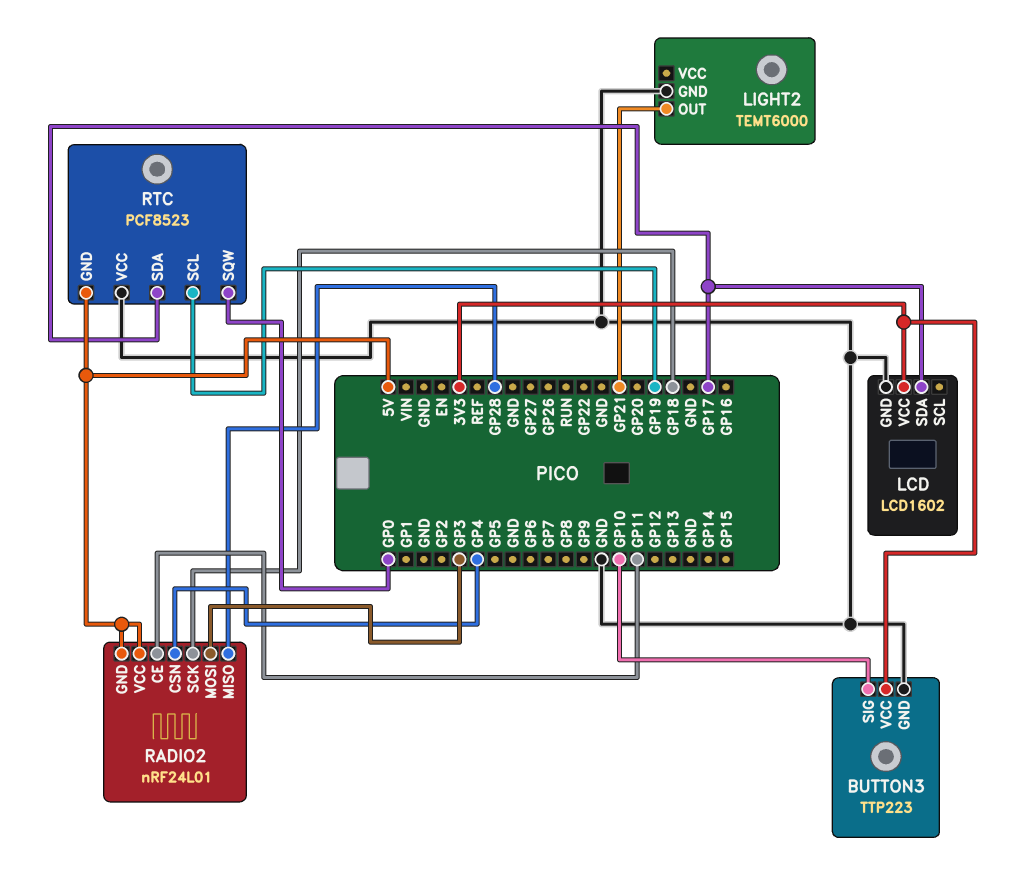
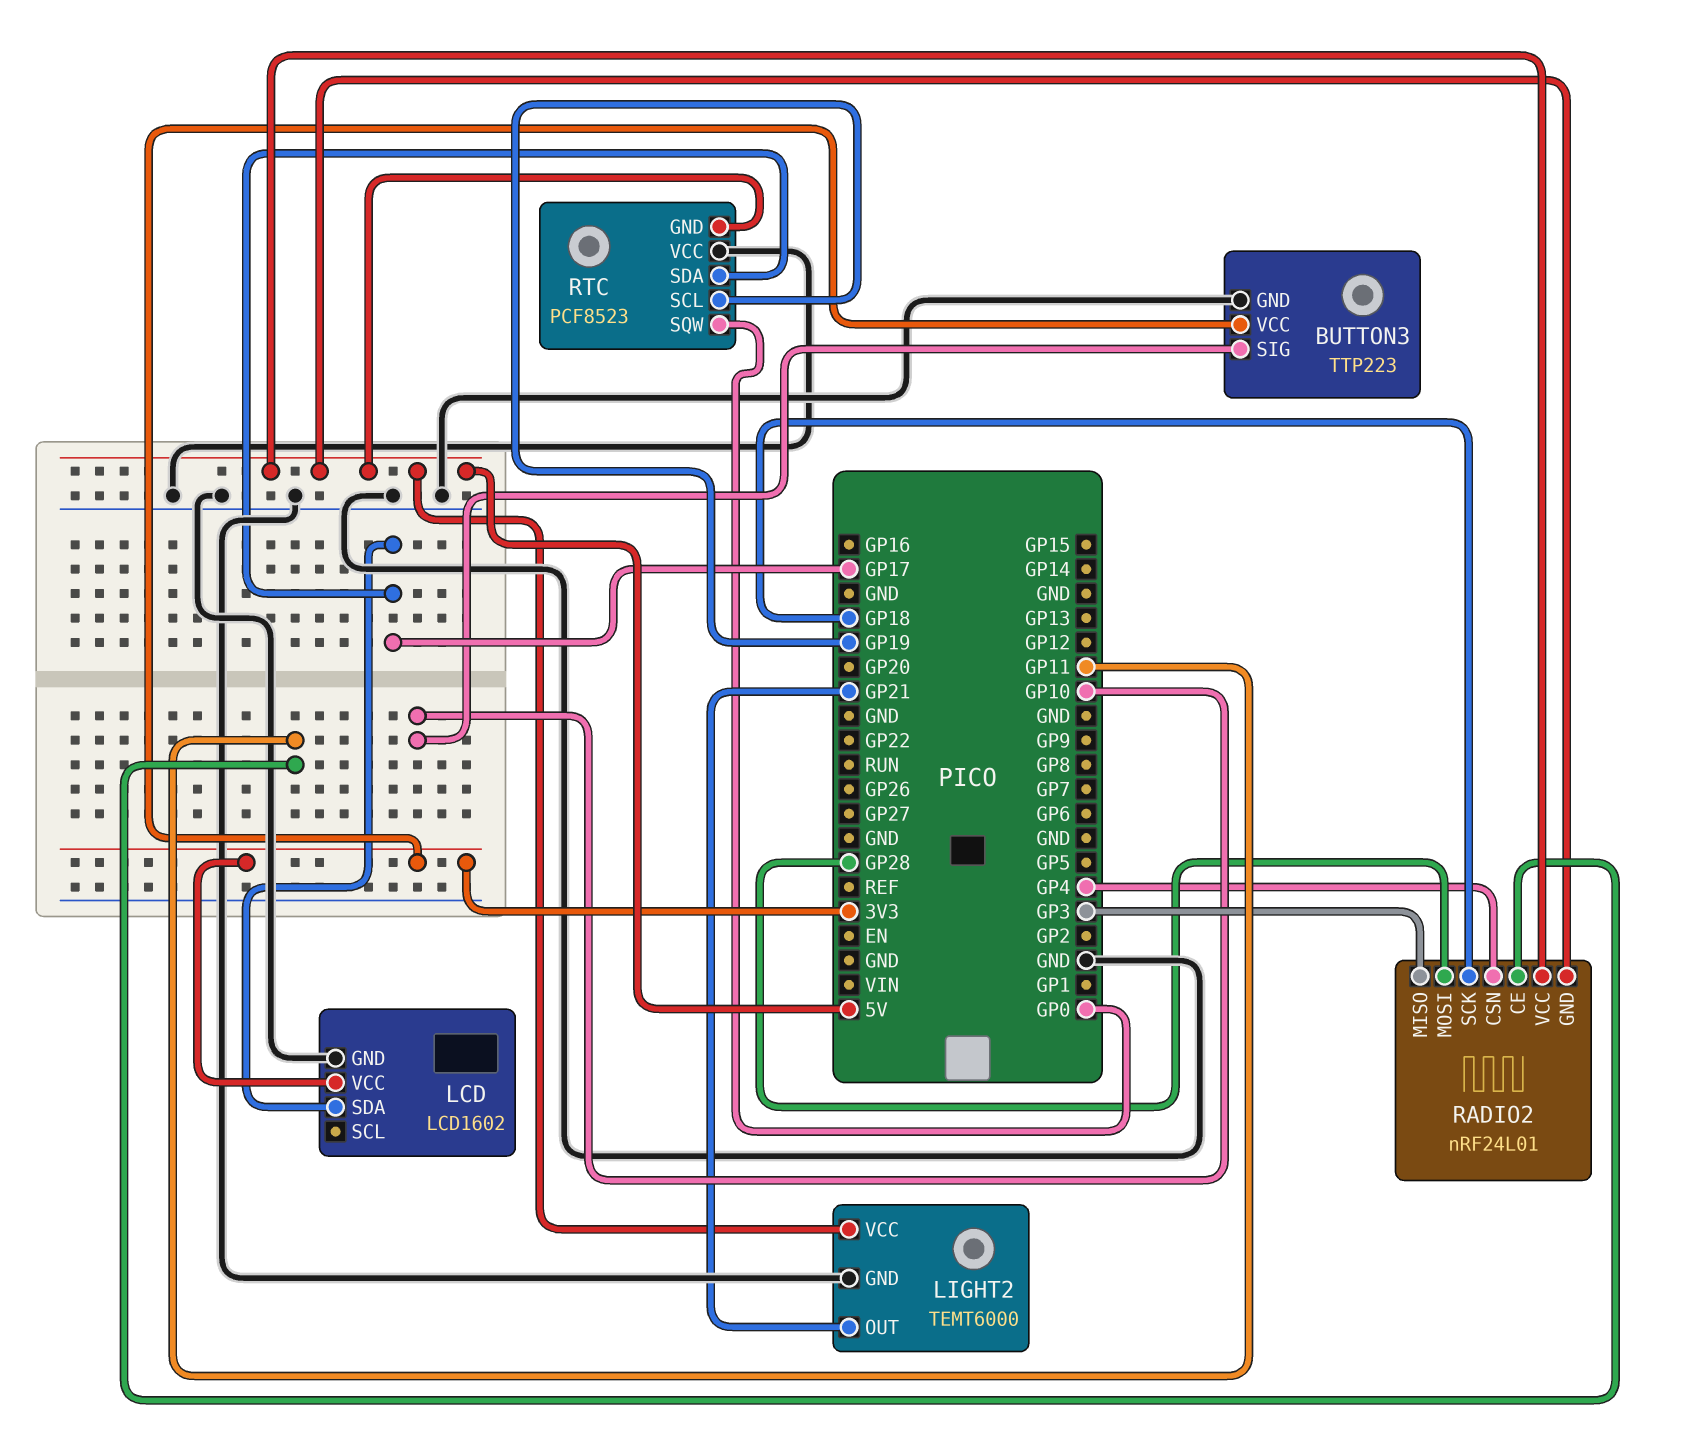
LIGHT2 pin VCC: none -> 5V
RADIO2 pin MISO: GP28 -> GP3
RADIO2 pin MOSI: GP3 -> GP28

